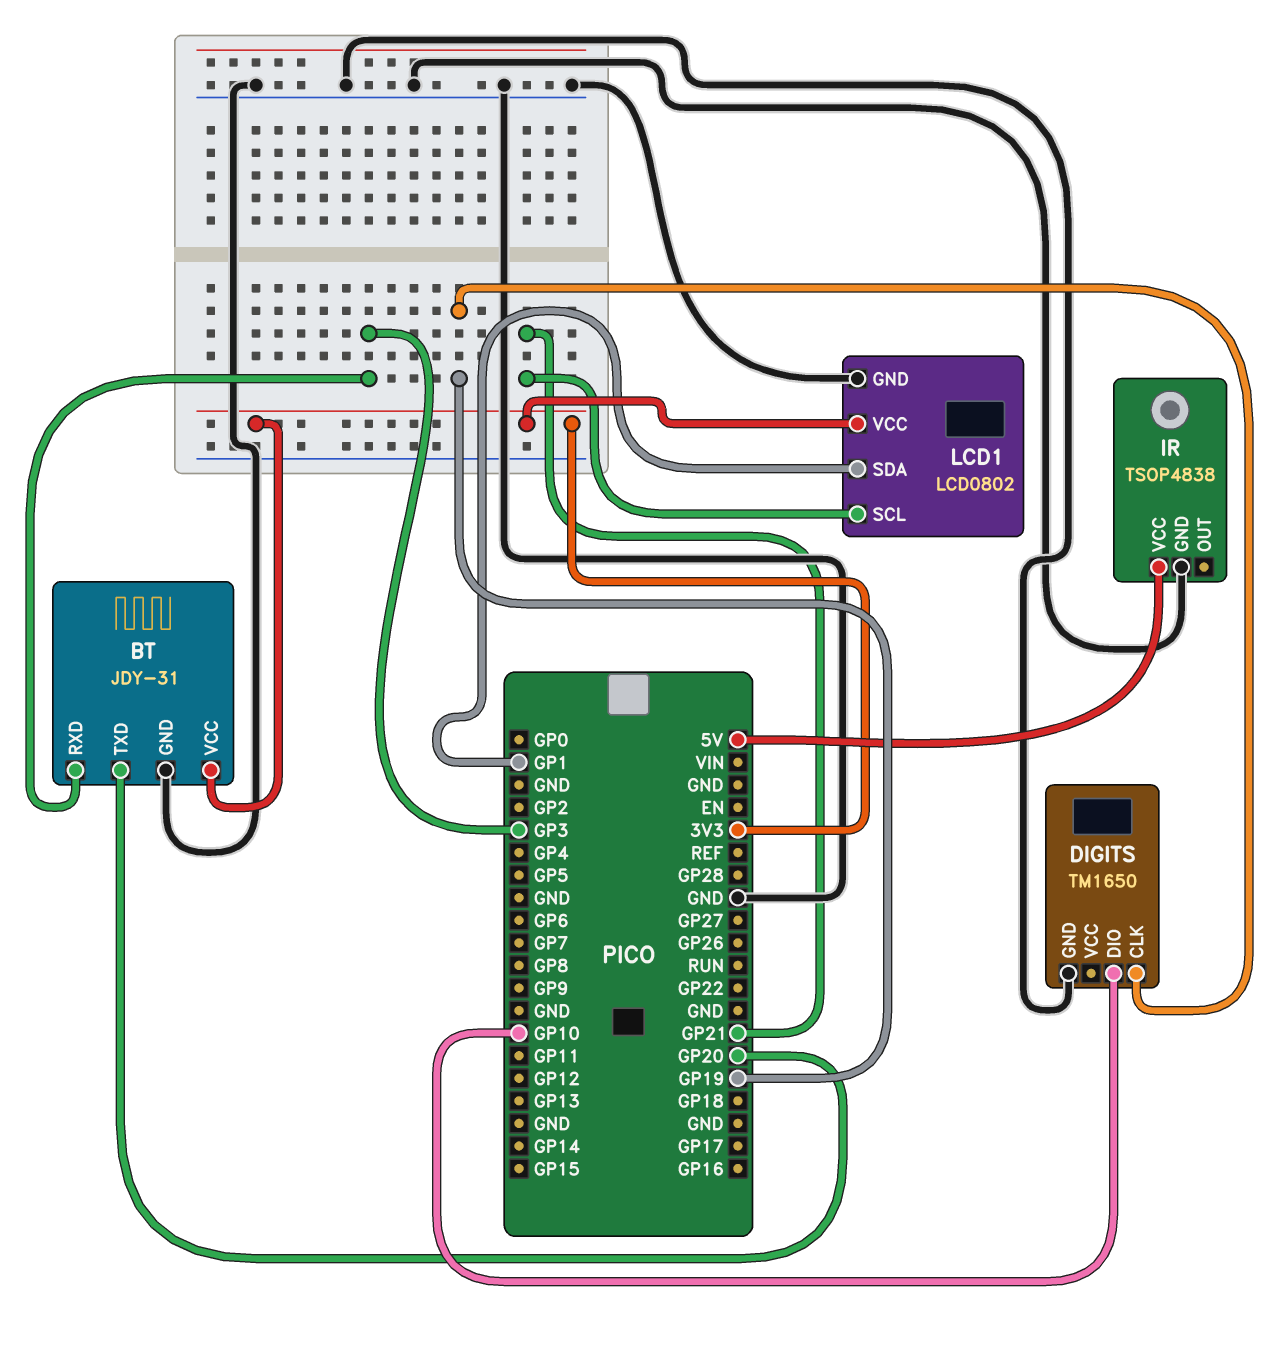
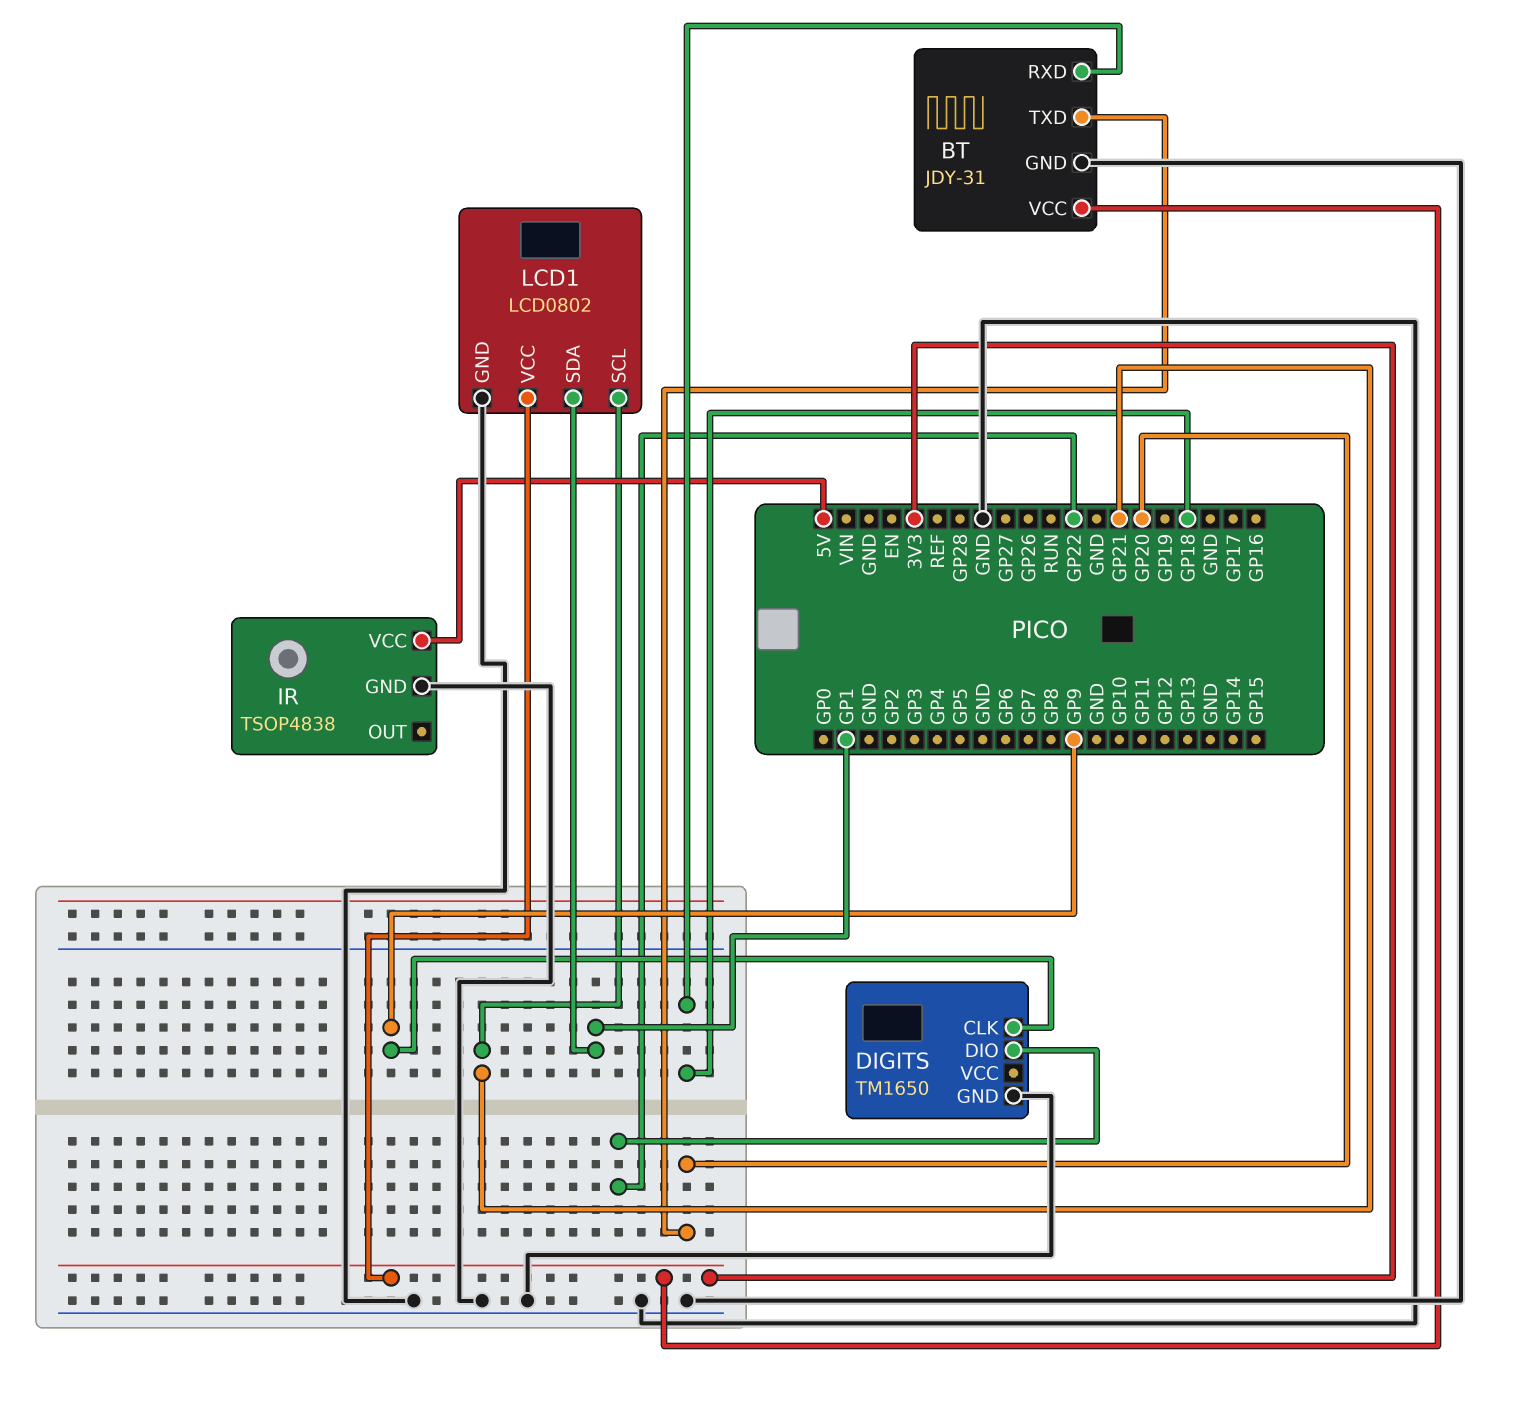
BT pin RXD: GP3 -> GP18
DIGITS pin CLK: GP19 -> GP9
DIGITS pin DIO: GP10 -> GP22

